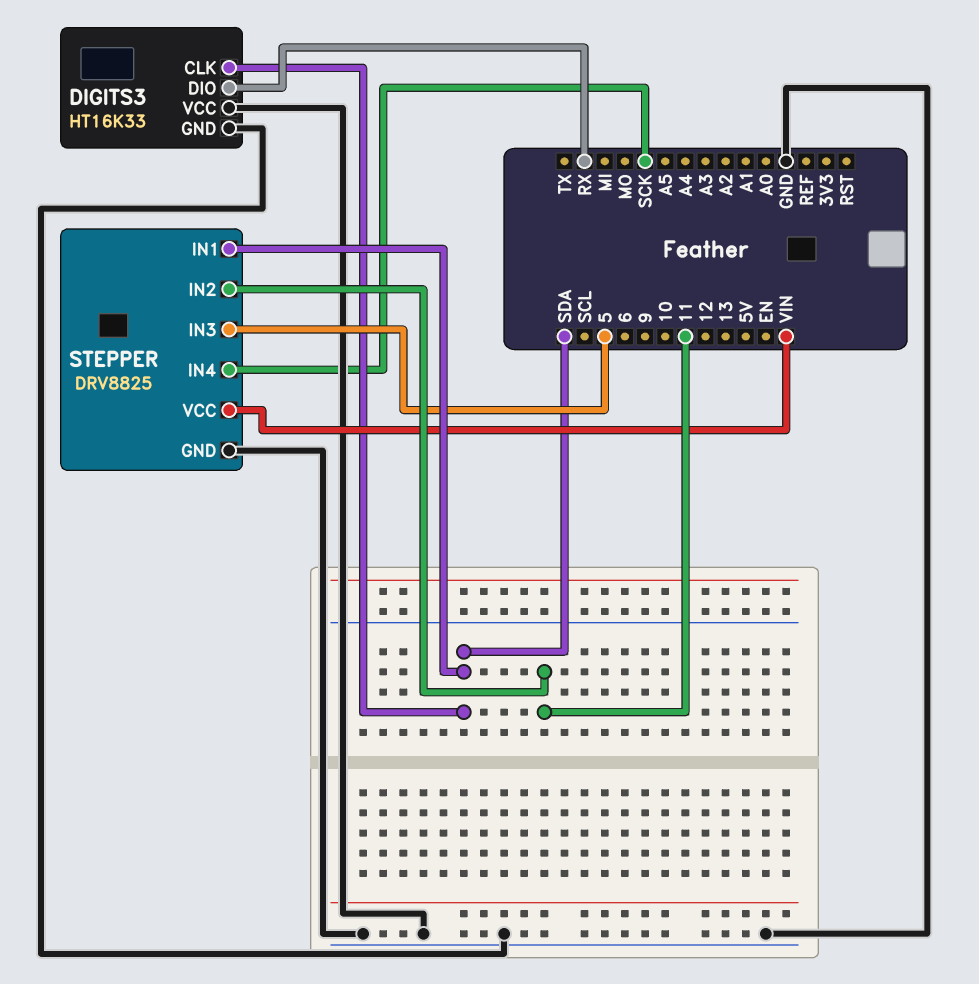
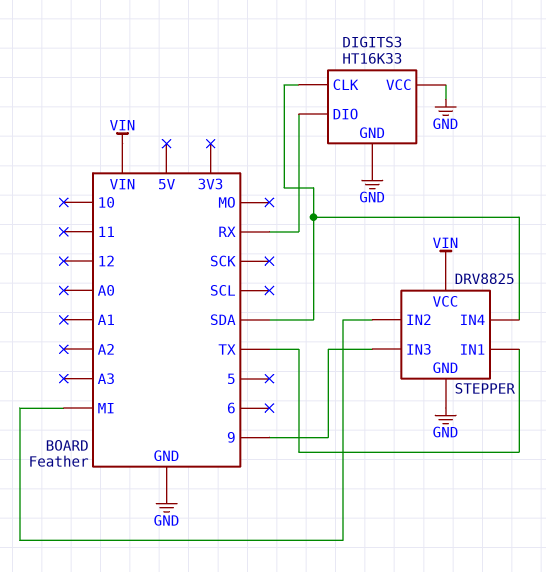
STEPPER pin IN1: SDA -> TX
STEPPER pin IN2: 11 -> MI
STEPPER pin IN3: 5 -> 9
STEPPER pin IN4: SCK -> SDA

